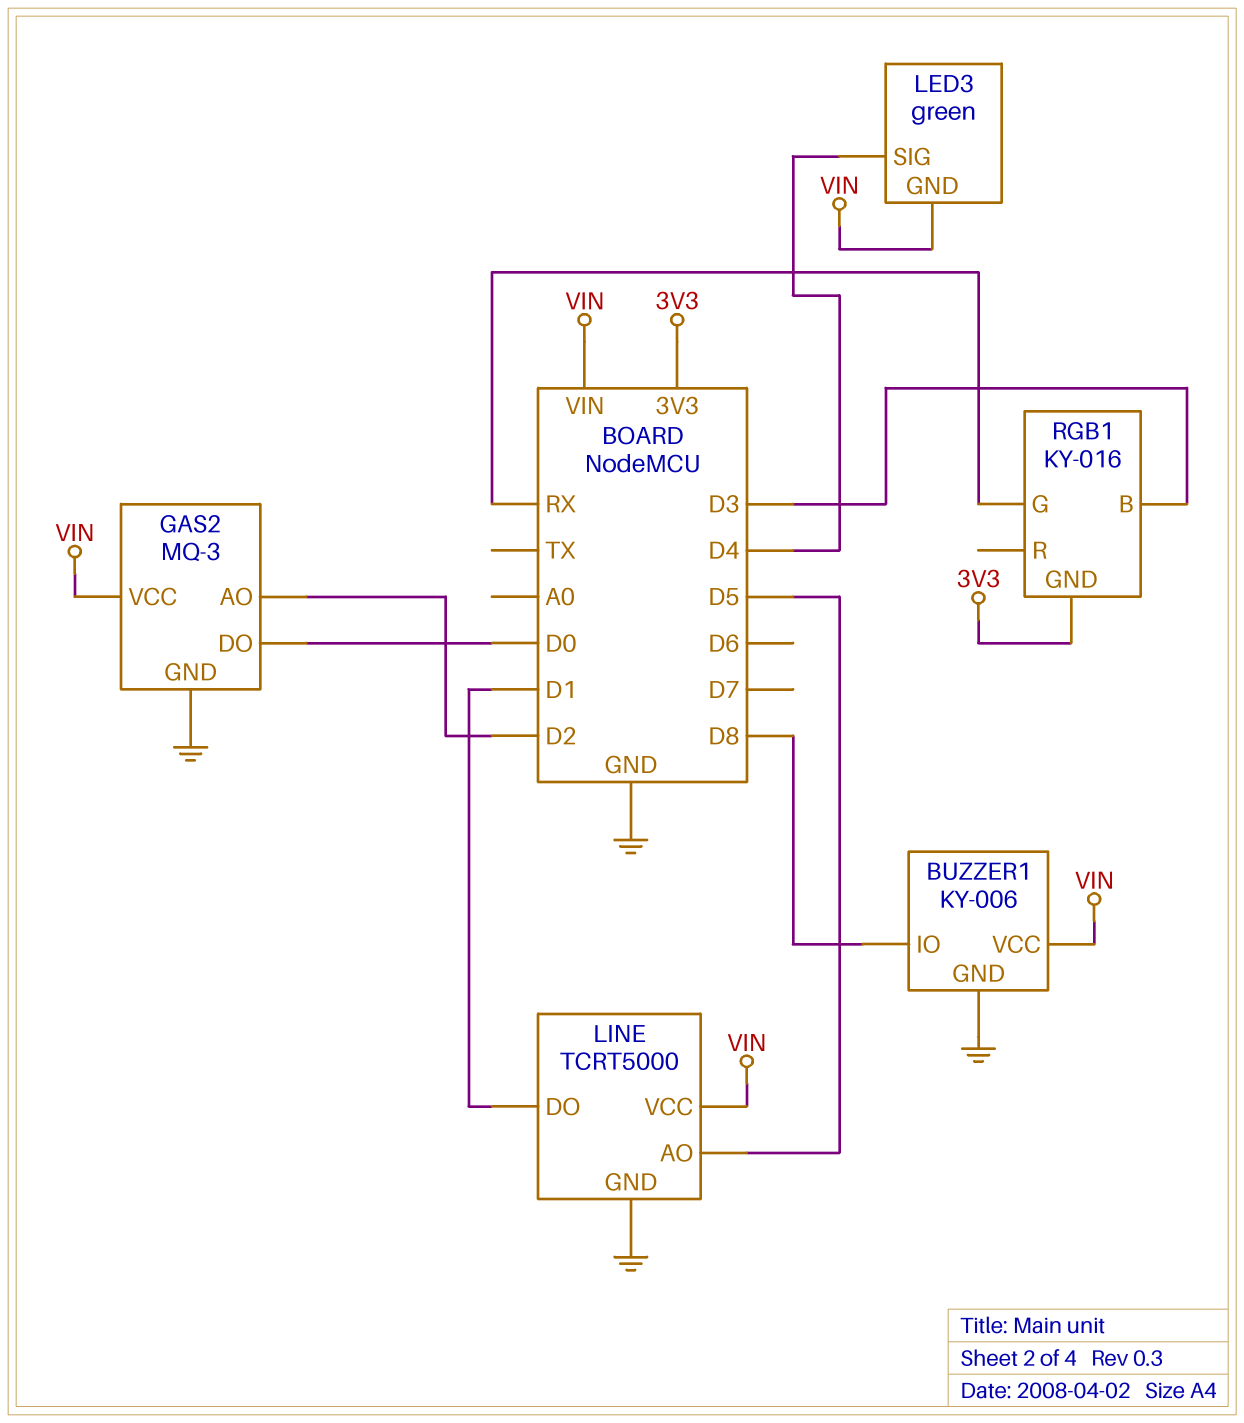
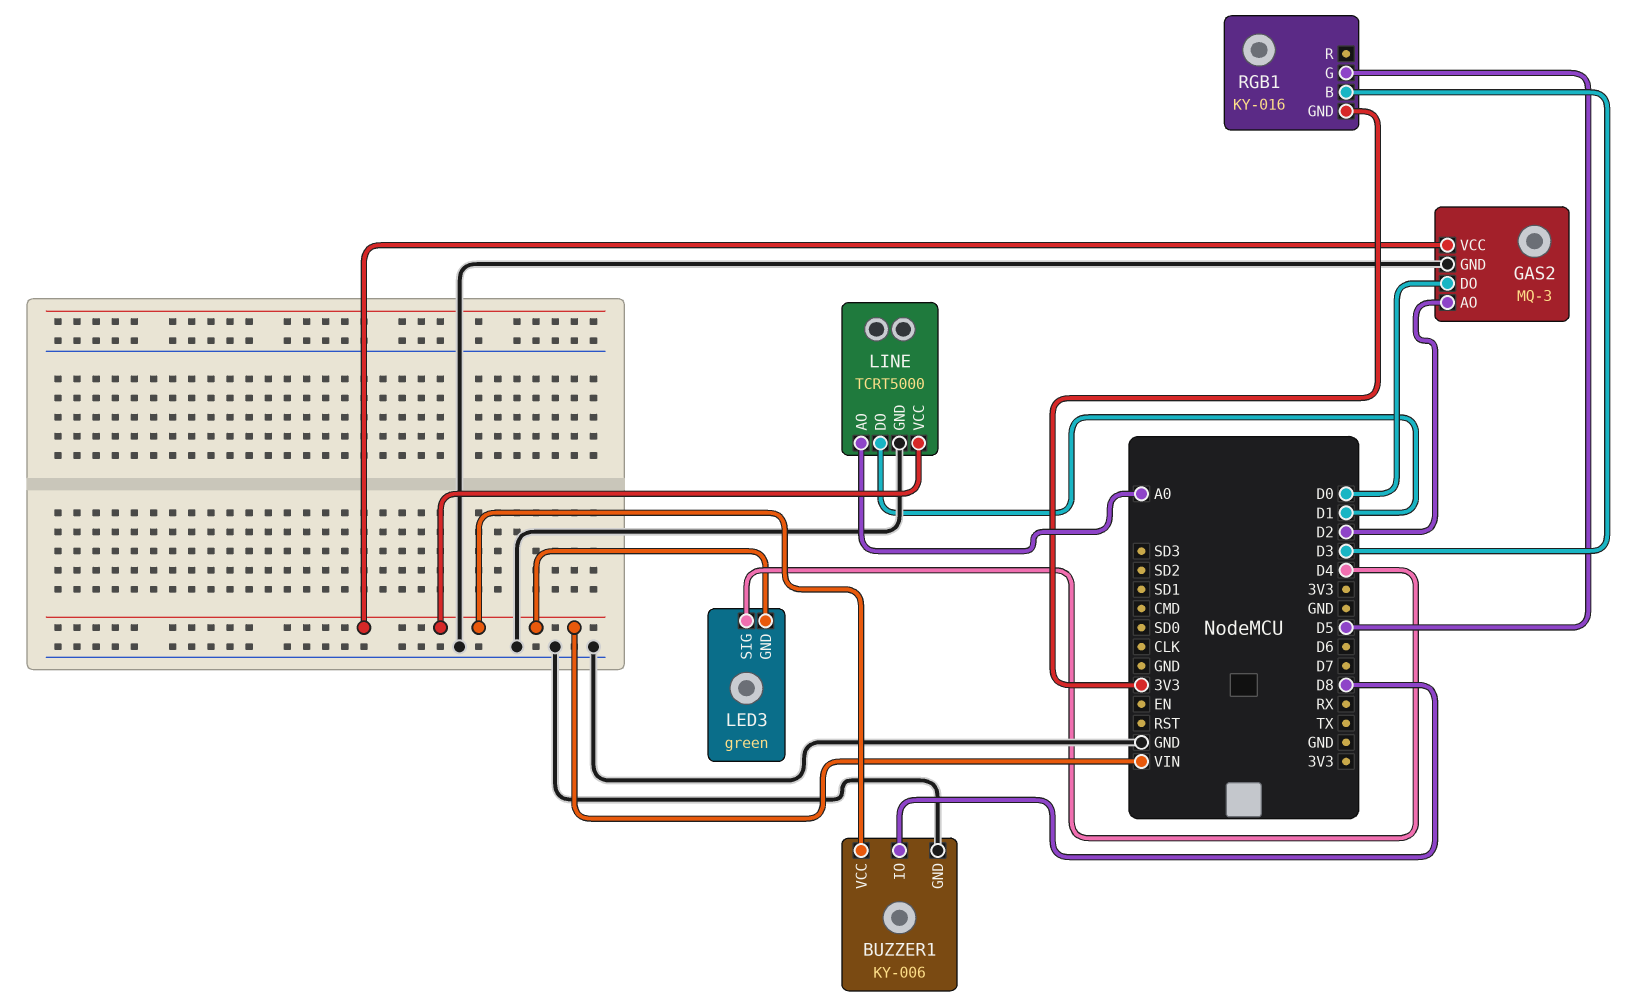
LINE pin AO: D5 -> A0
RGB1 pin G: RX -> D5

